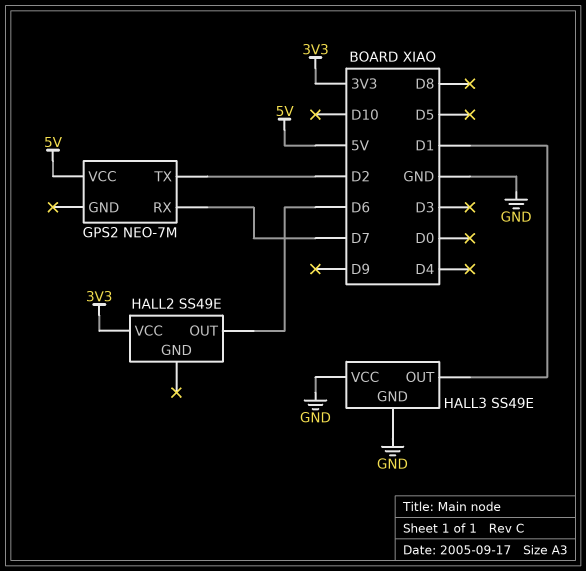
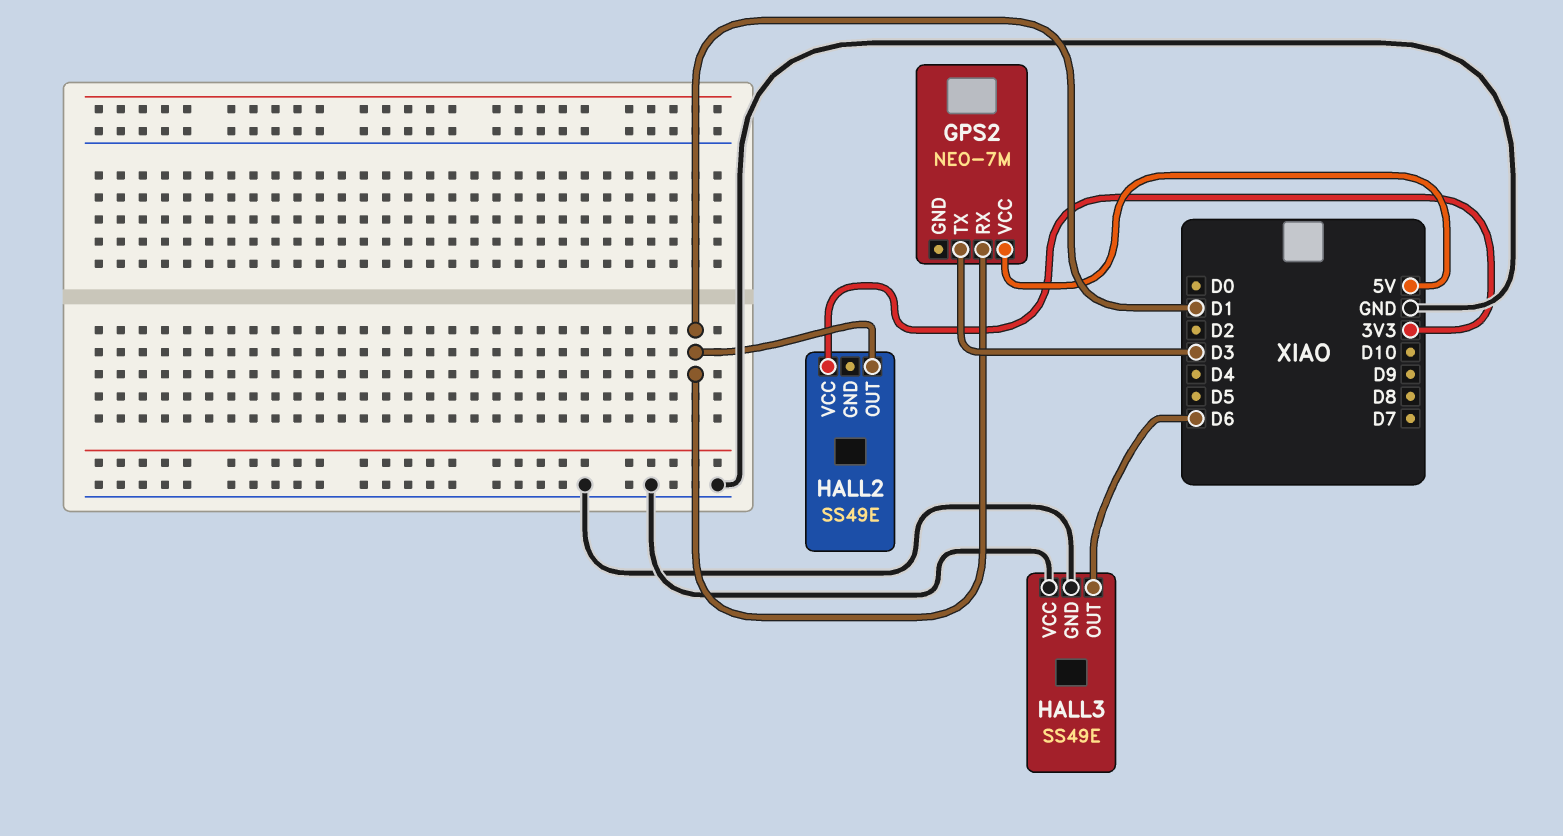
GPS2 pin RX: D7 -> D1
GPS2 pin TX: D2 -> D3
HALL2 pin OUT: D6 -> D1
HALL3 pin OUT: D1 -> D6

